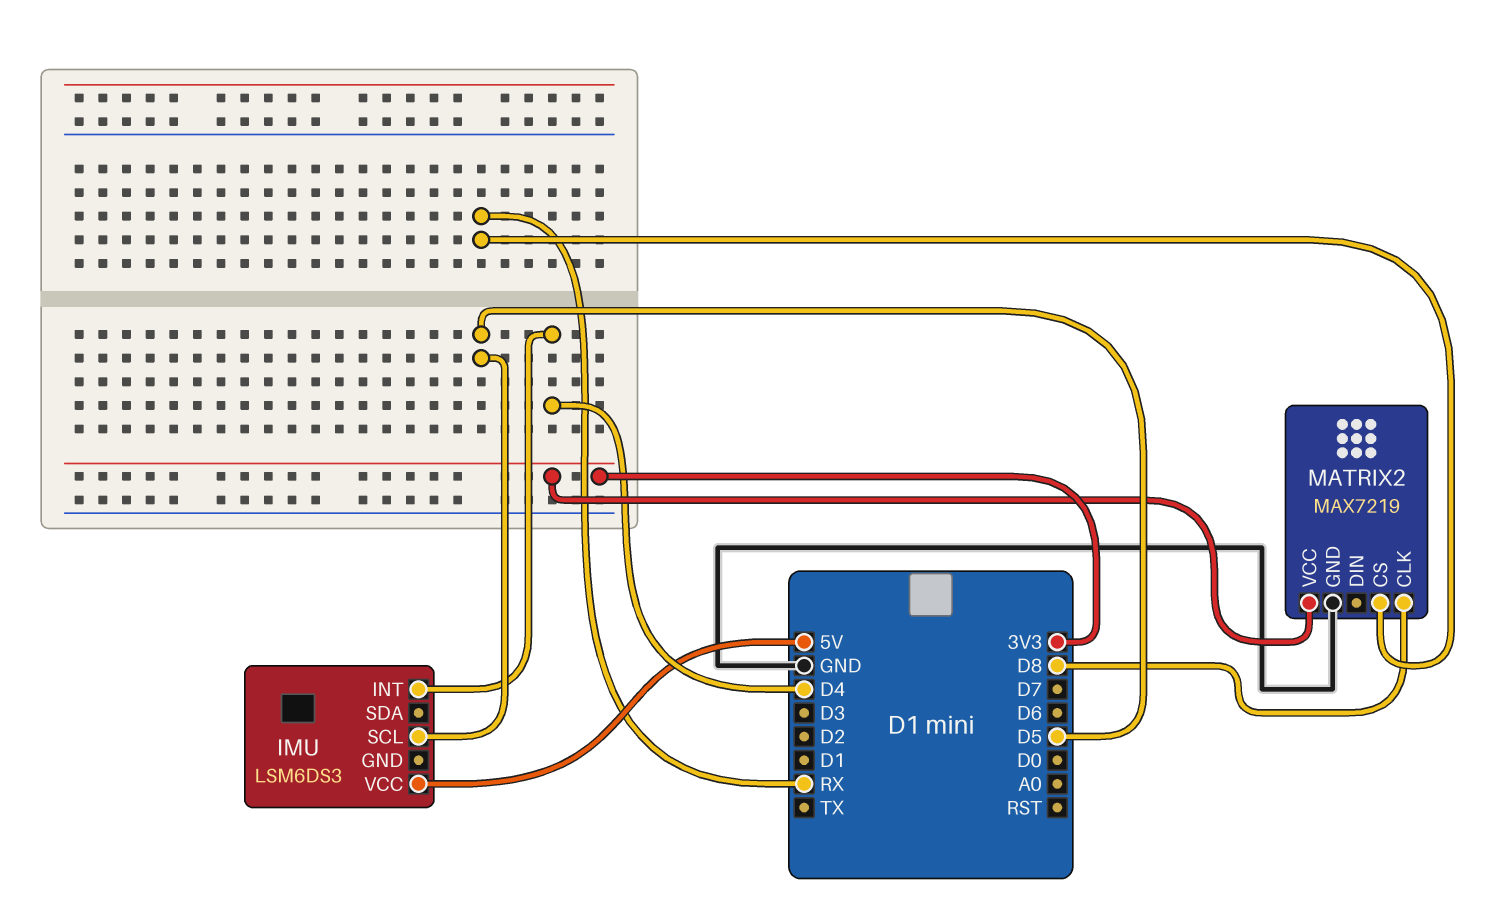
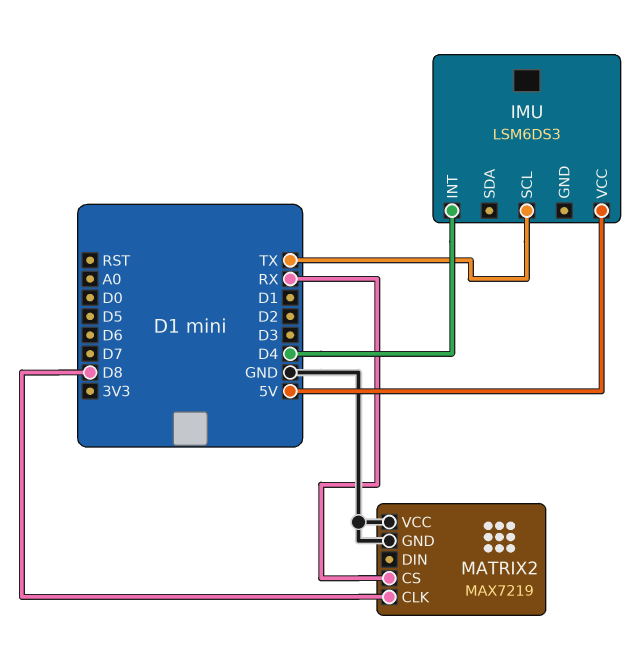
IMU pin SCL: D5 -> TX
MATRIX2 pin VCC: 3V3 -> GND

